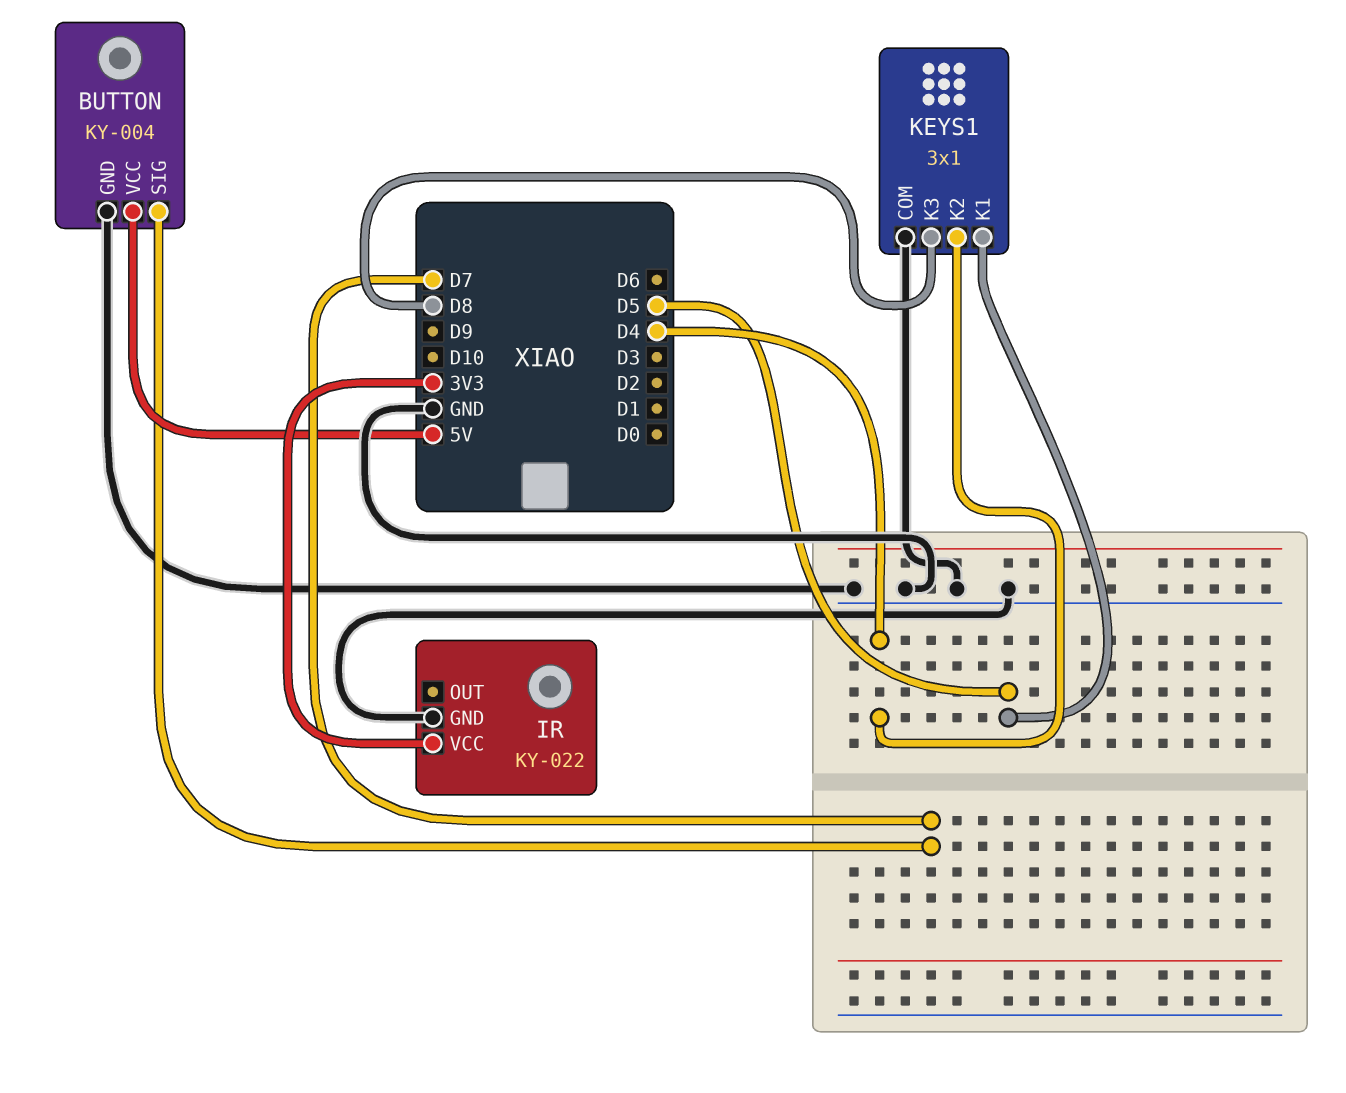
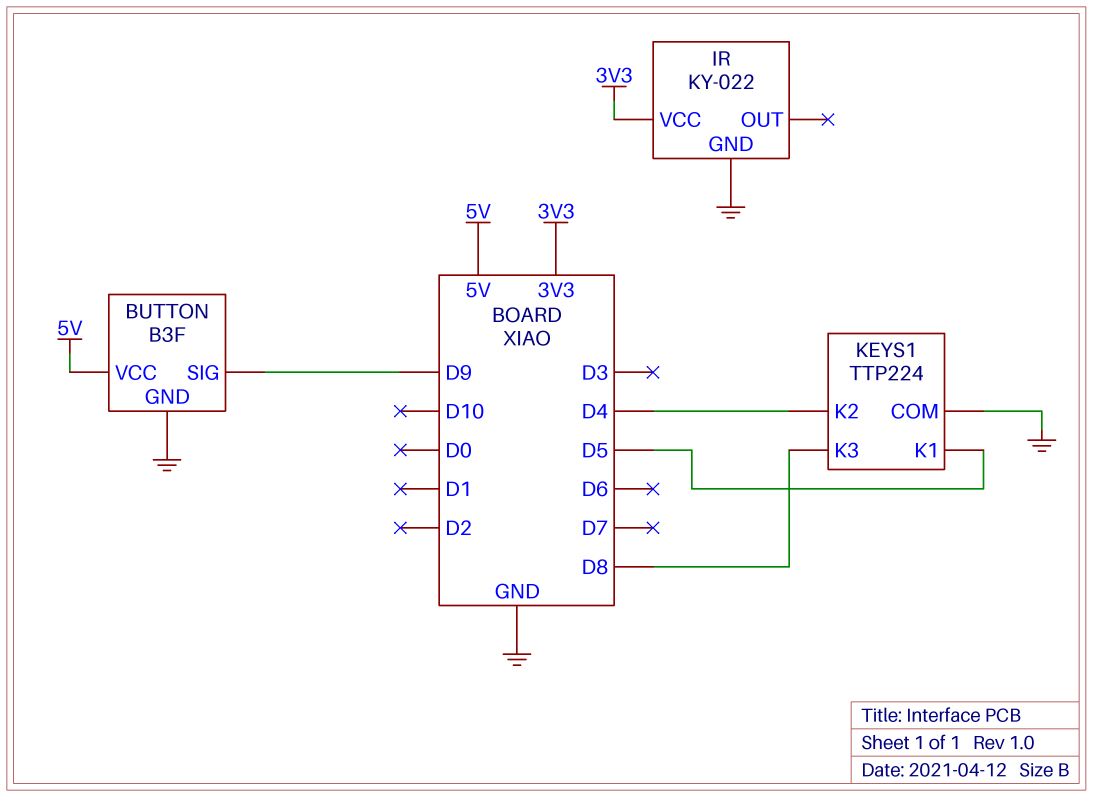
BUTTON: KY-004 -> B3F
BUTTON pin SIG: D7 -> D9
KEYS1: 3x1 -> TTP224

